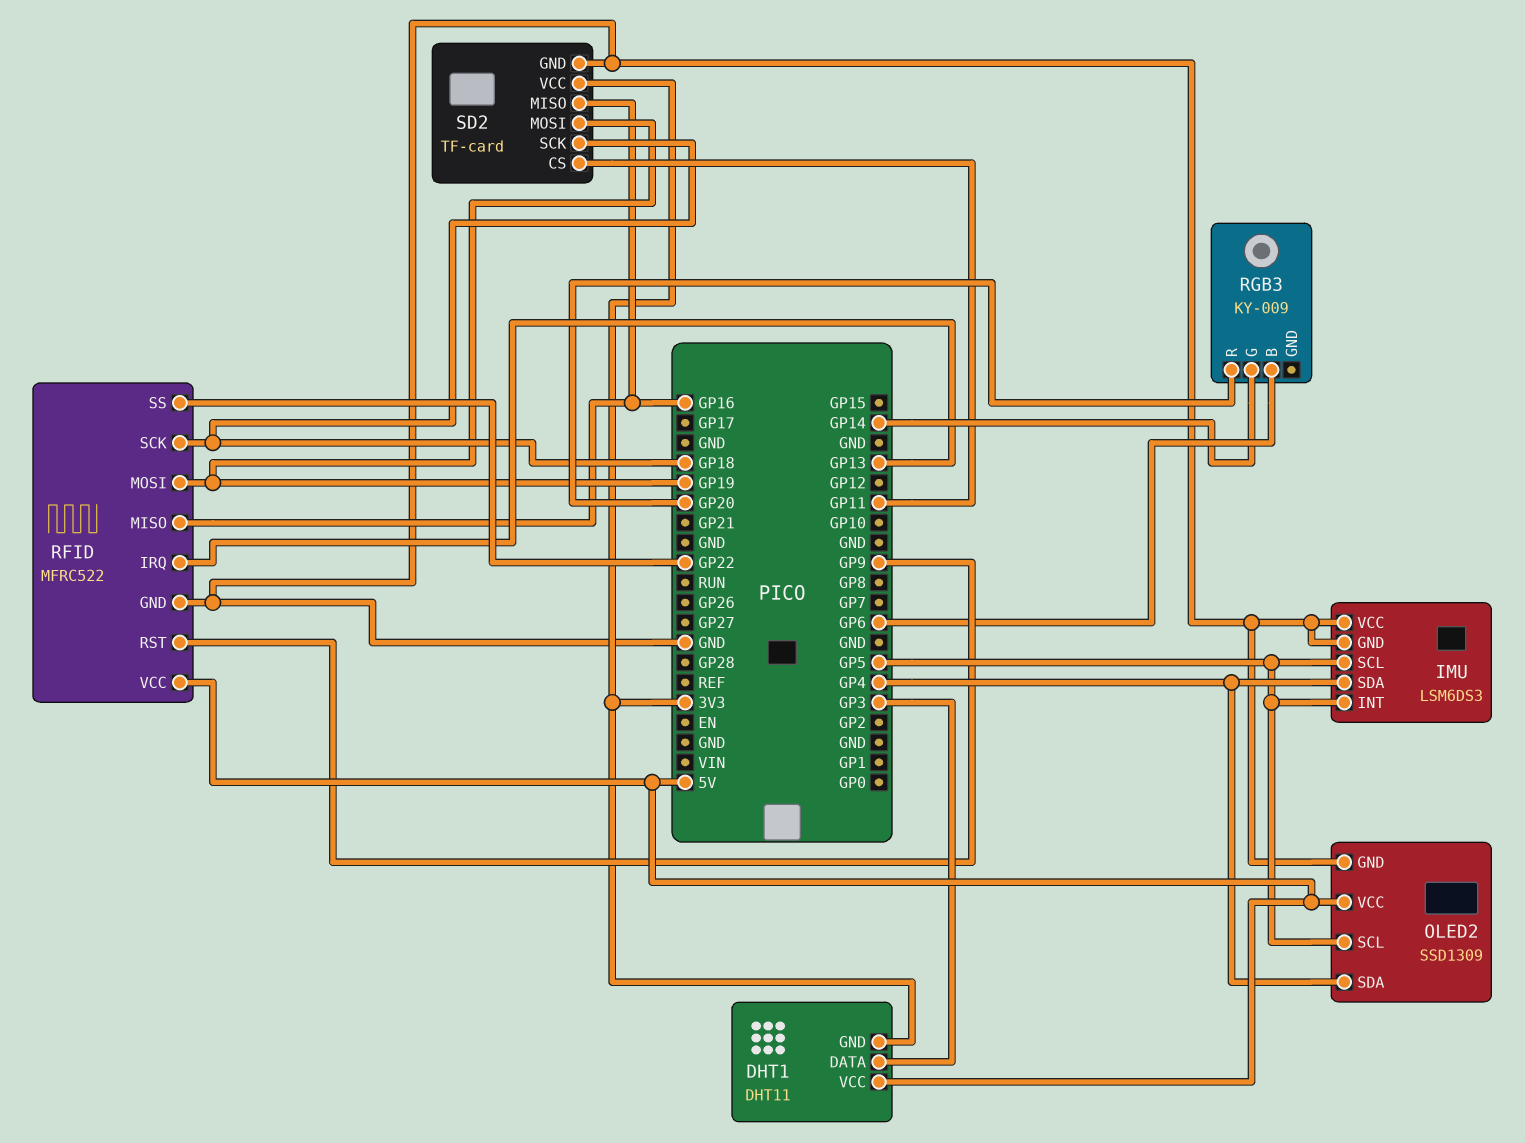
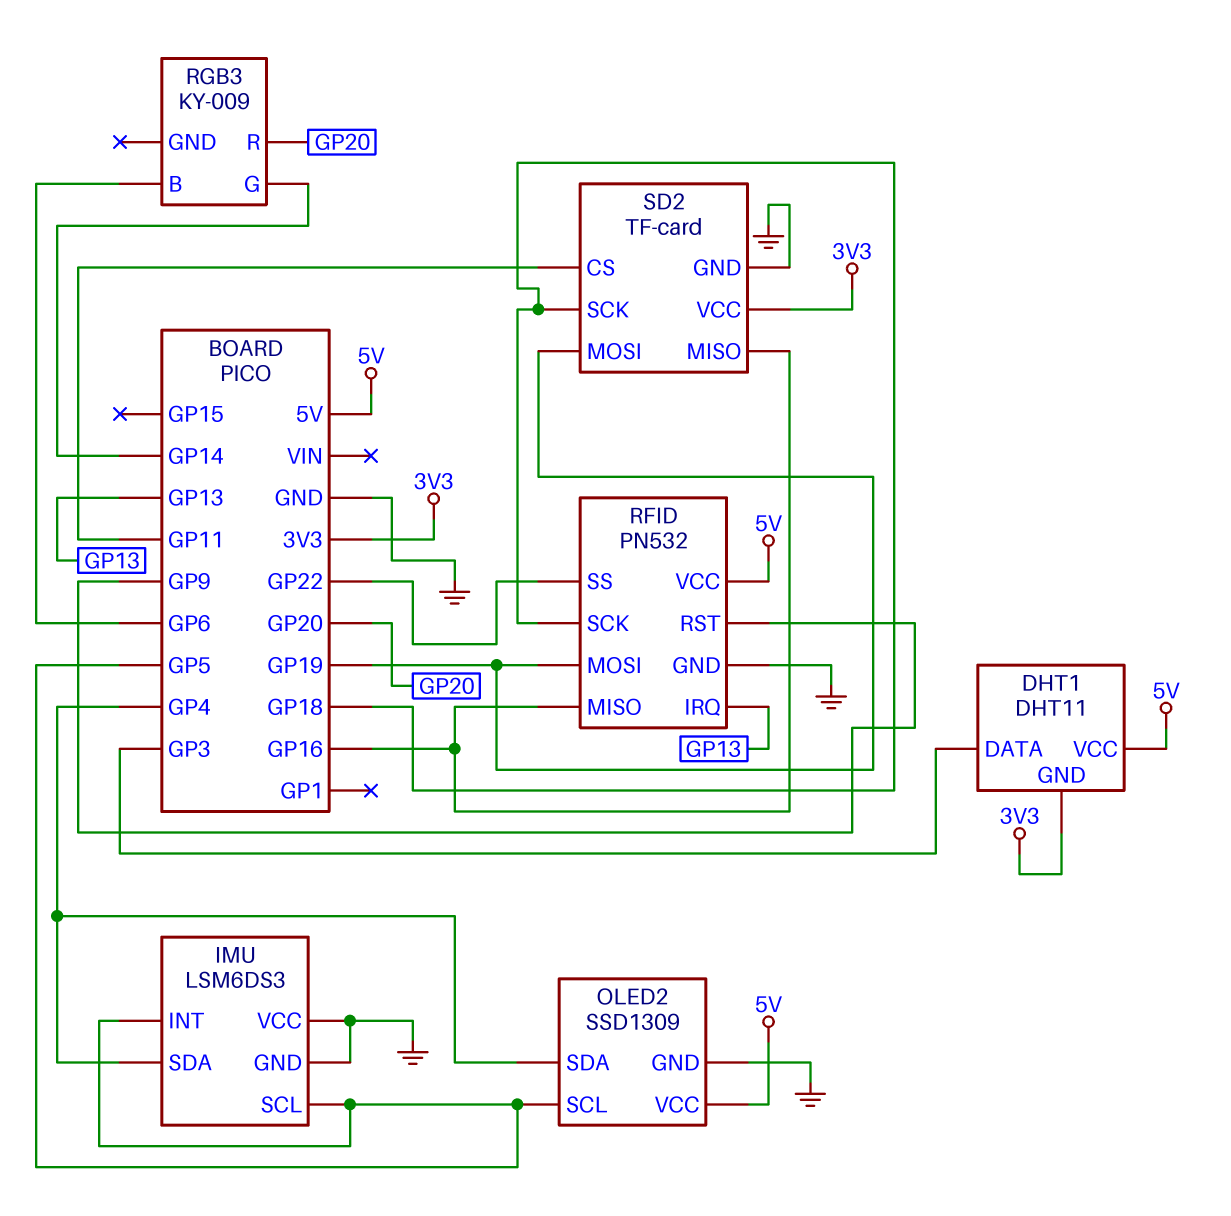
RFID: MFRC522 -> PN532

